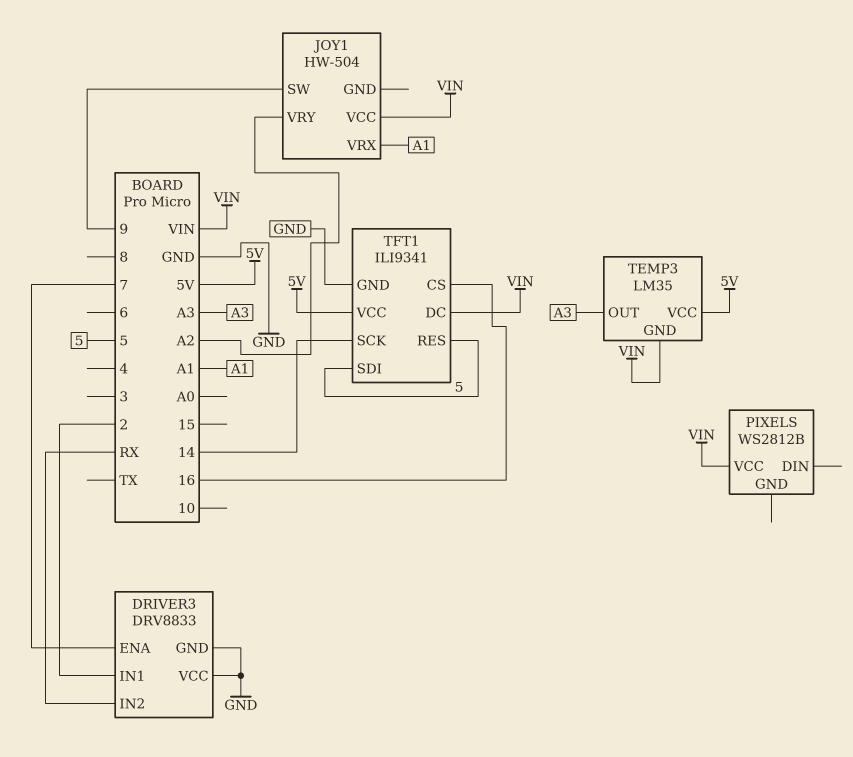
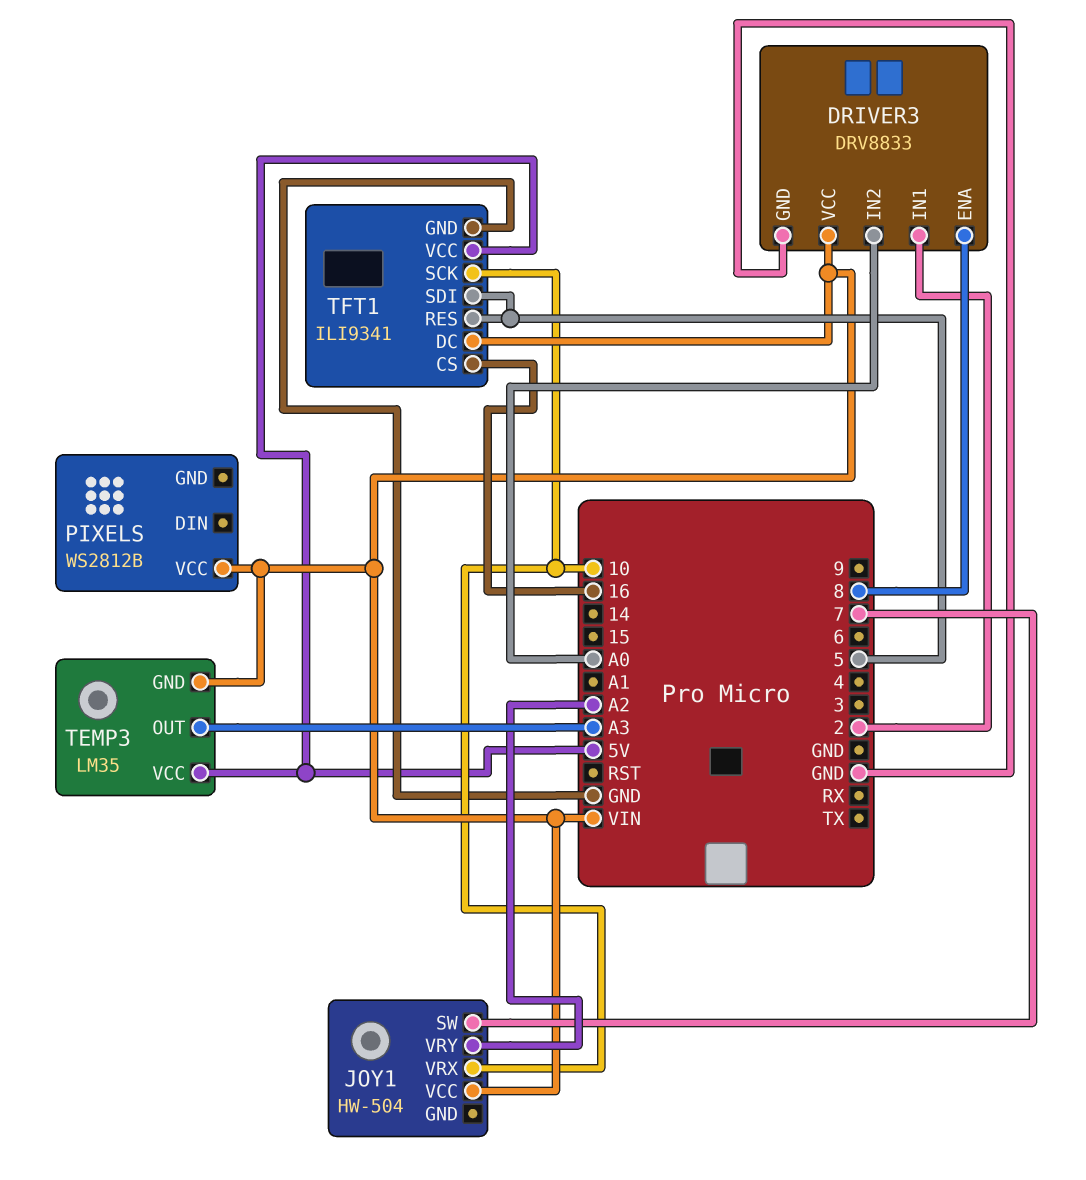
DRIVER3 pin ENA: 7 -> 8
DRIVER3 pin IN2: RX -> A0
DRIVER3 pin VCC: GND -> VIN
JOY1 pin SW: 9 -> 7
JOY1 pin VRX: A1 -> 10
TFT1 pin SCK: 14 -> 10

